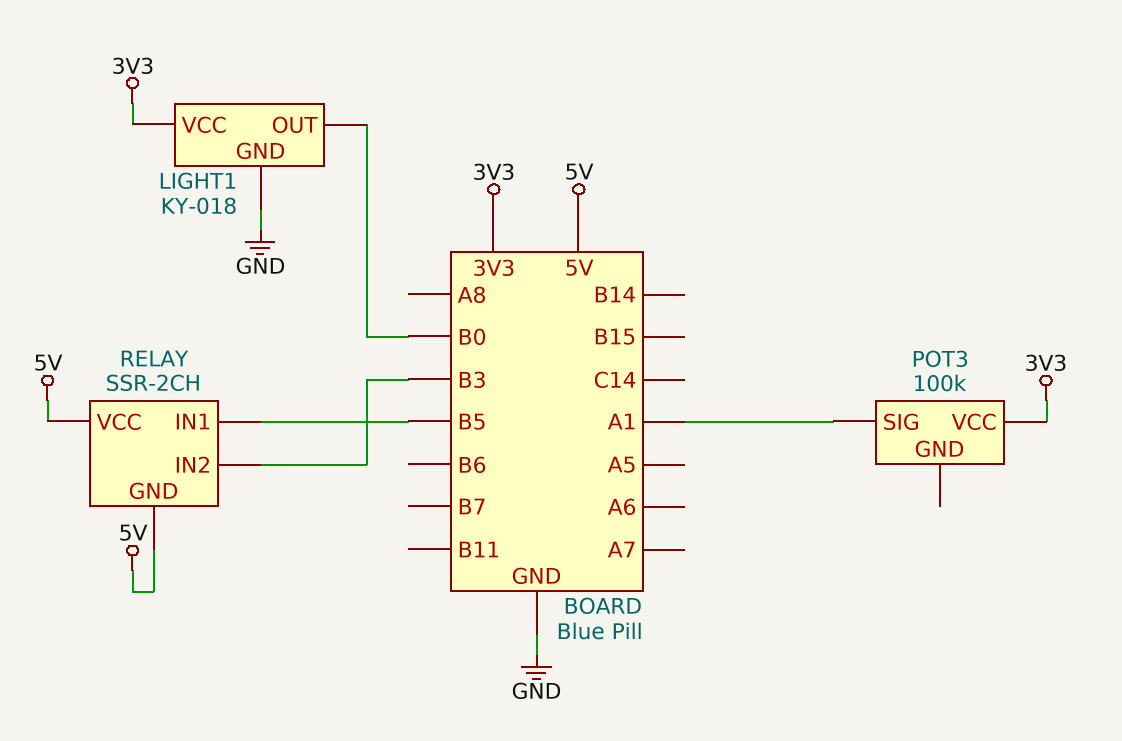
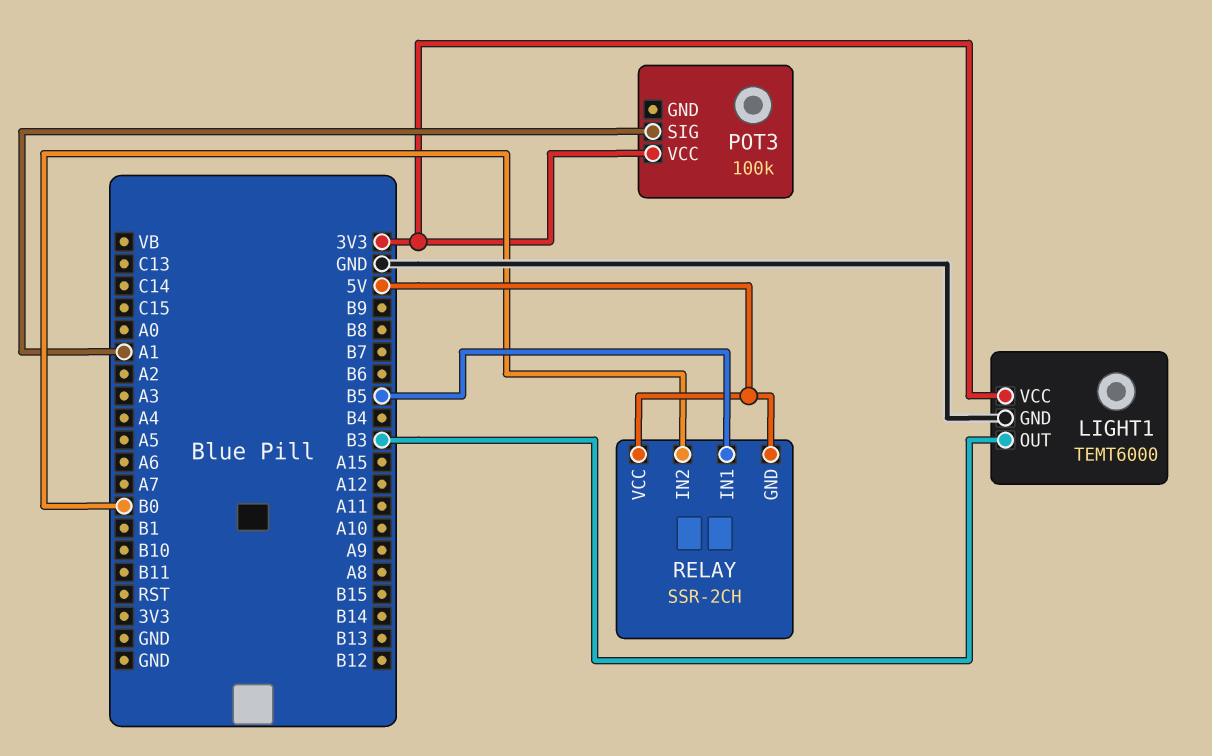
LIGHT1: KY-018 -> TEMT6000
LIGHT1 pin OUT: B0 -> B3
RELAY pin IN2: B3 -> B0

